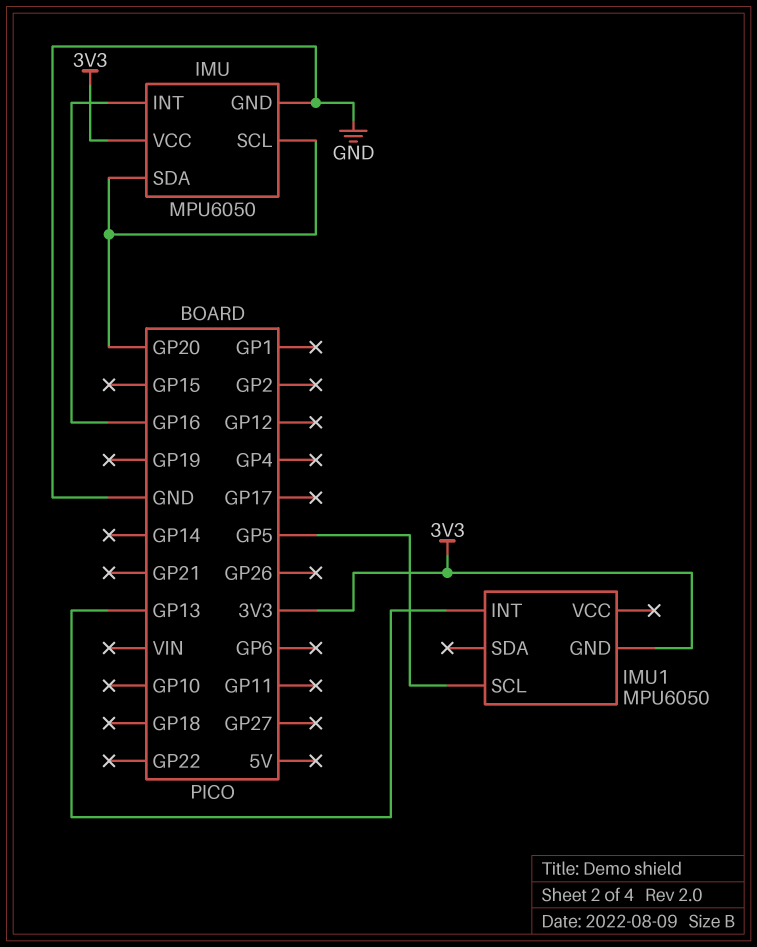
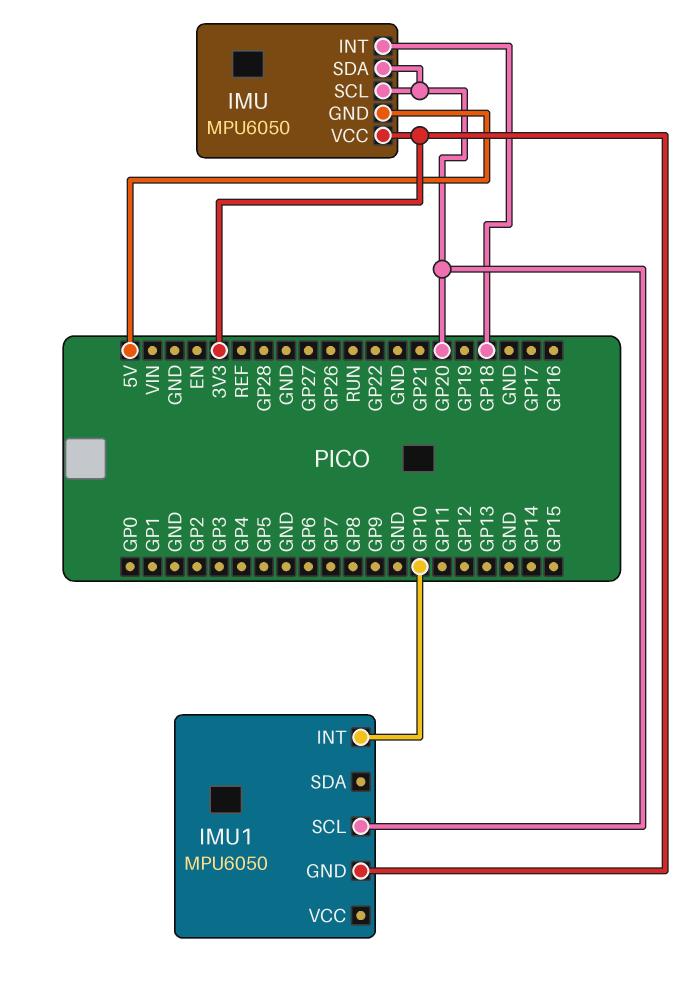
IMU pin GND: GND -> 5V
IMU pin INT: GP16 -> GP18
IMU1 pin INT: GP13 -> GP10
IMU1 pin SCL: GP5 -> GP20

